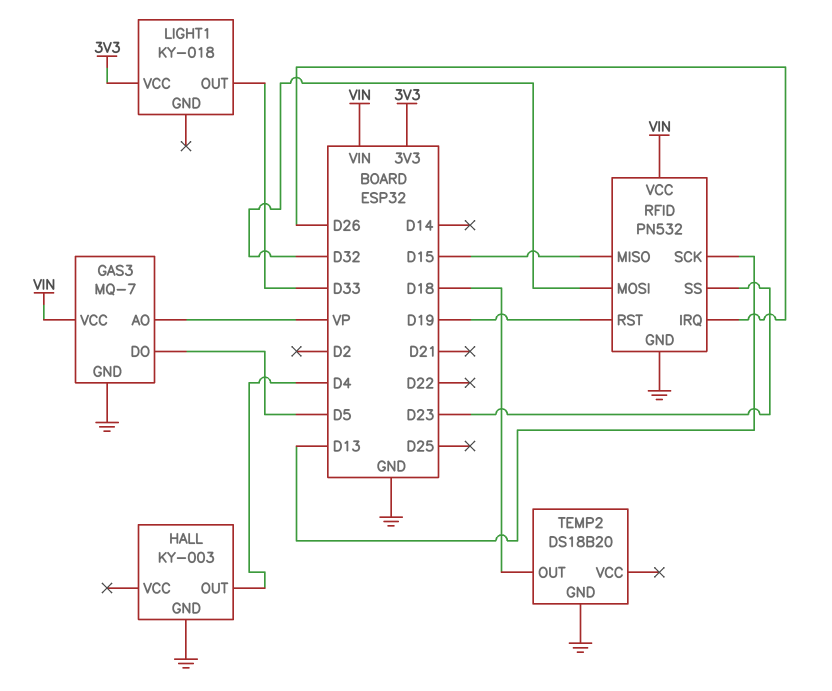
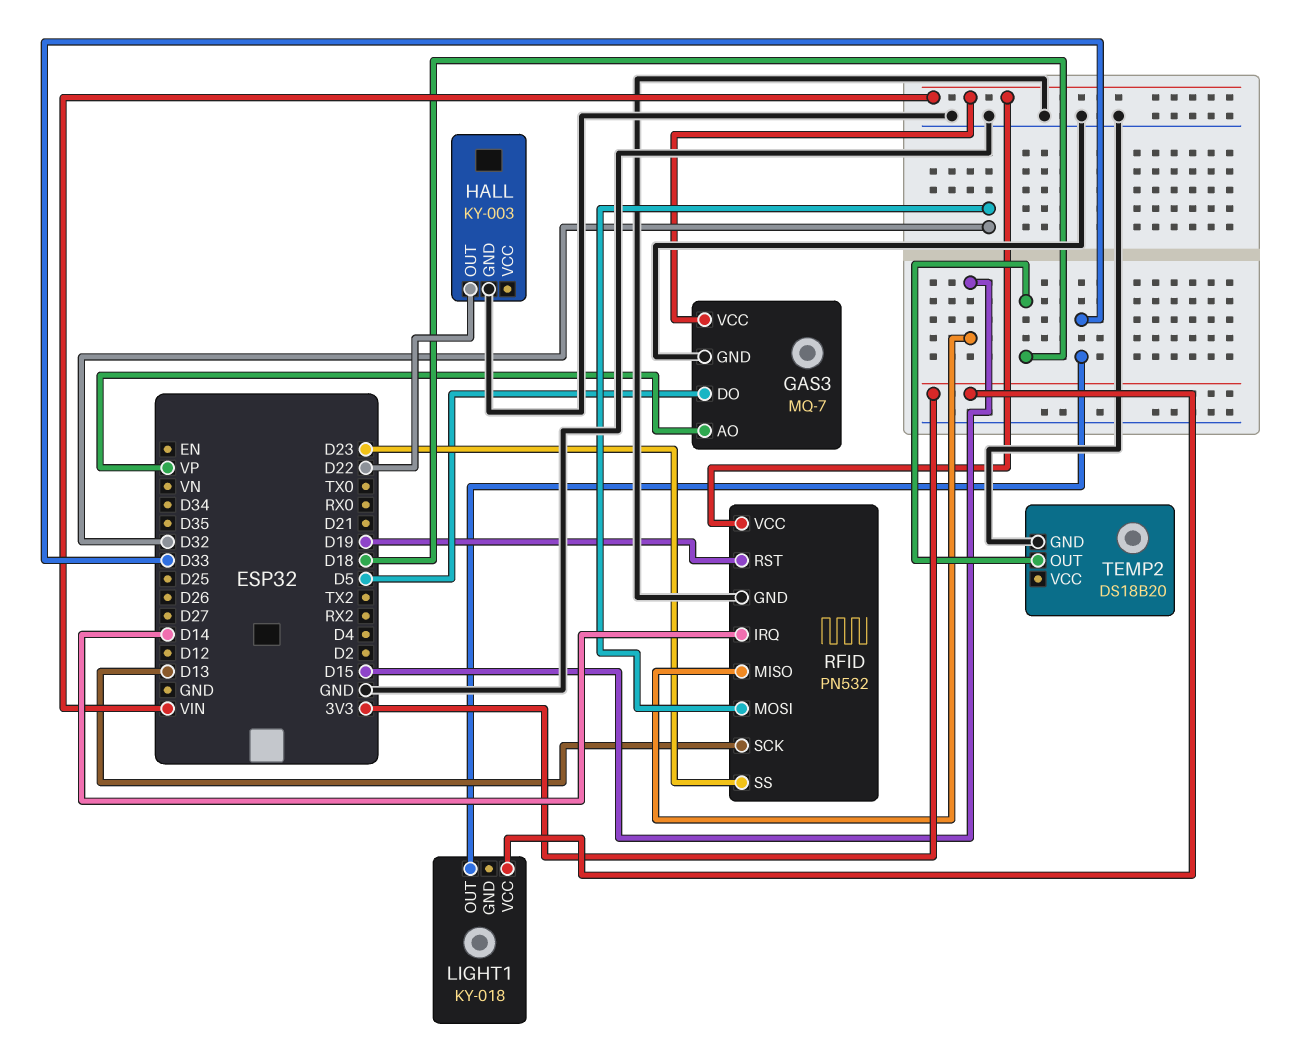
HALL pin OUT: D4 -> D22
RFID pin IRQ: D26 -> D14

